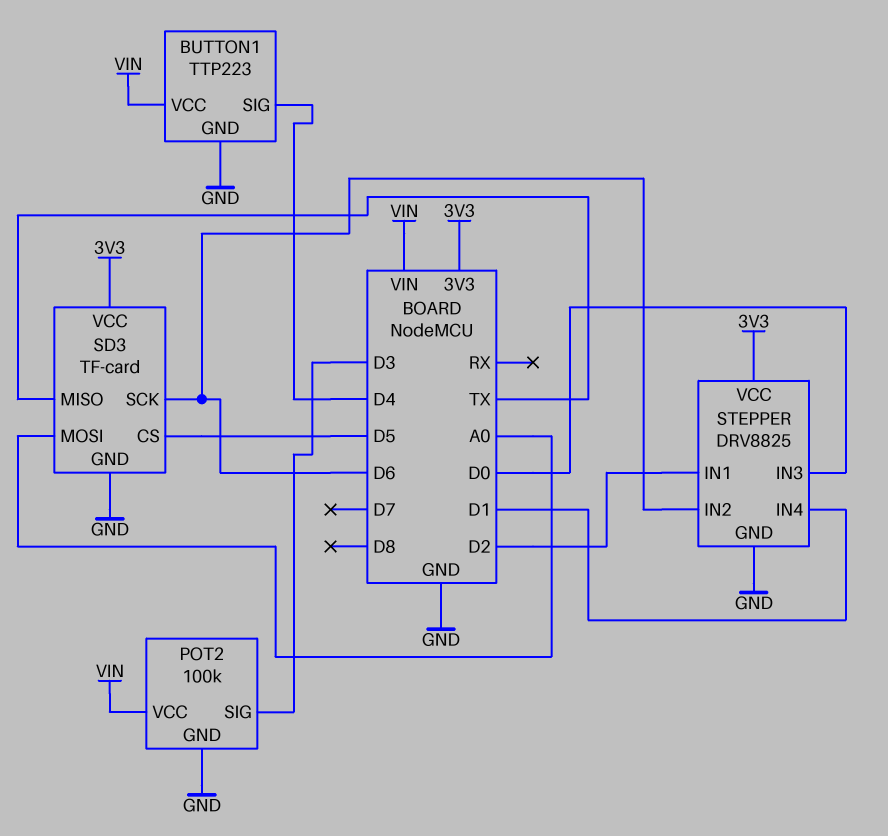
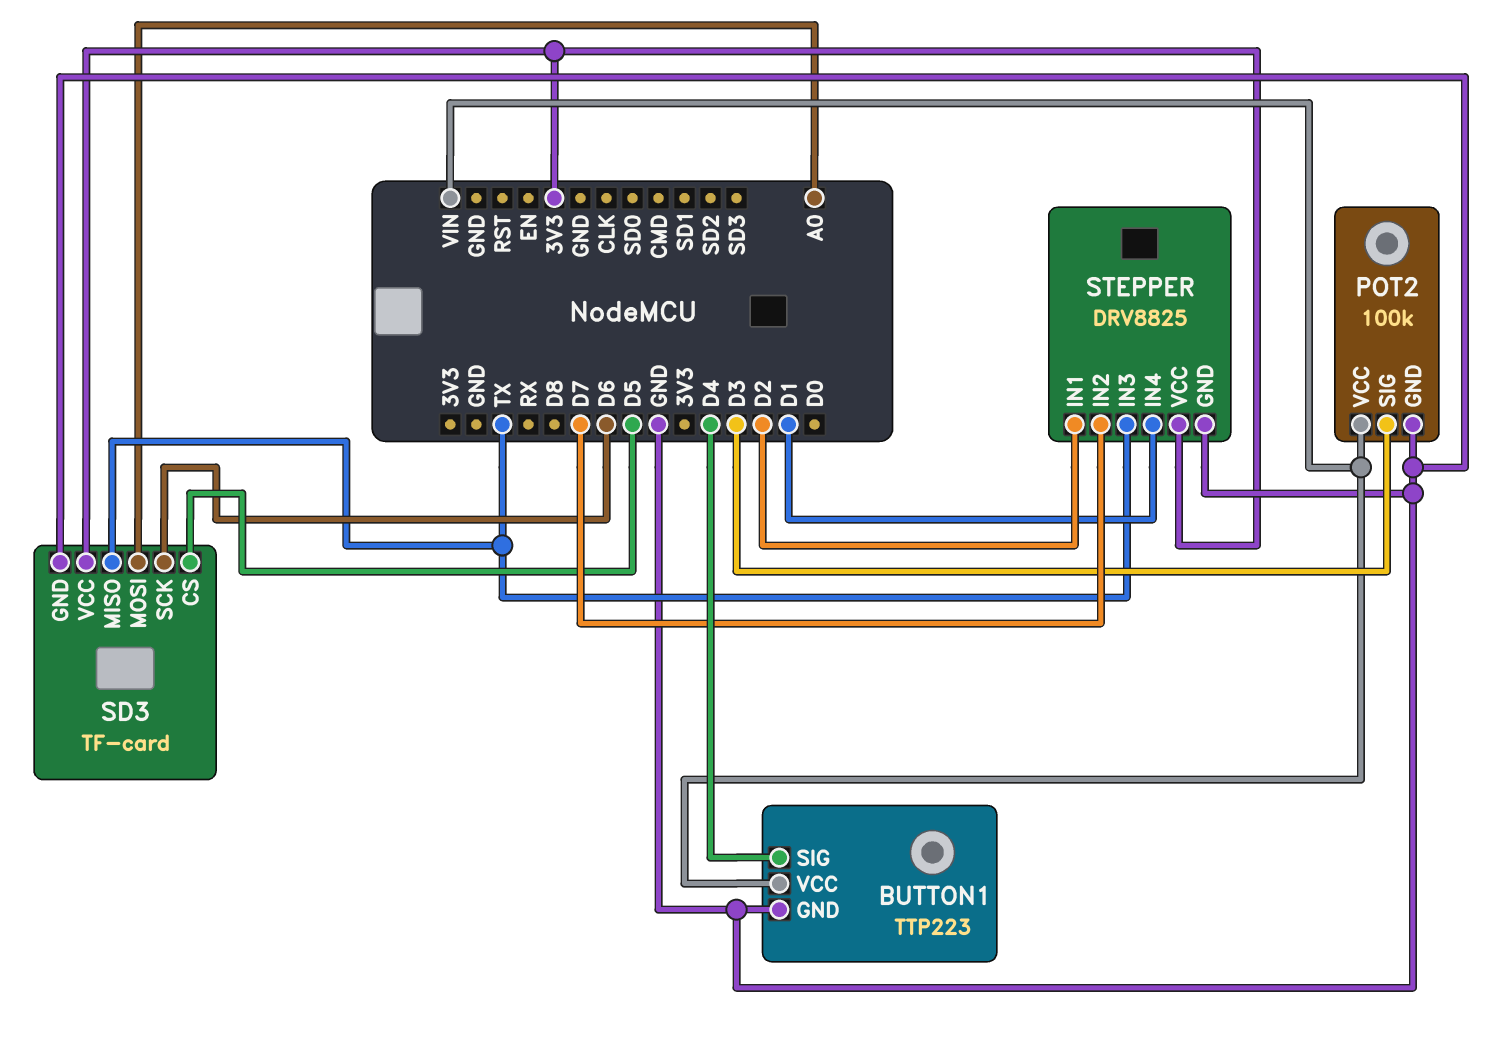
STEPPER pin IN2: D6 -> D7
STEPPER pin IN3: D0 -> TX

